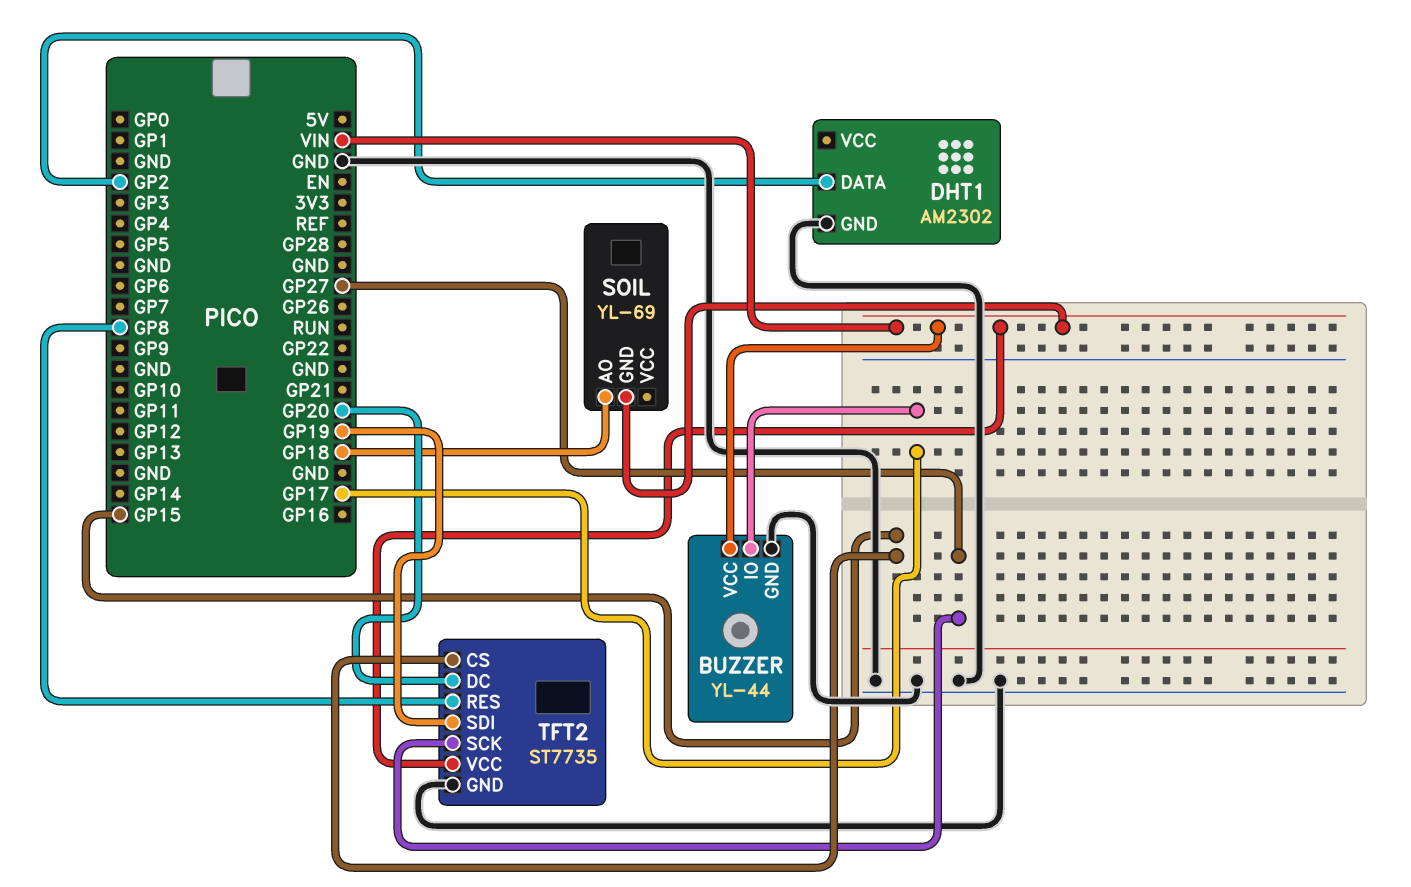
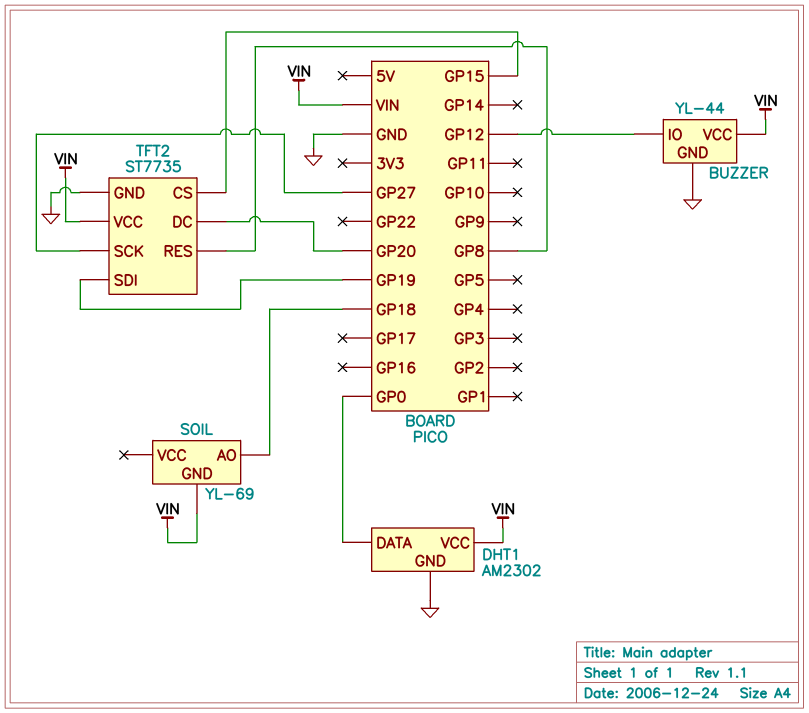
BUZZER pin IO: GP17 -> GP12
DHT1 pin DATA: GP2 -> GP0
DHT1 pin VCC: none -> VIN

